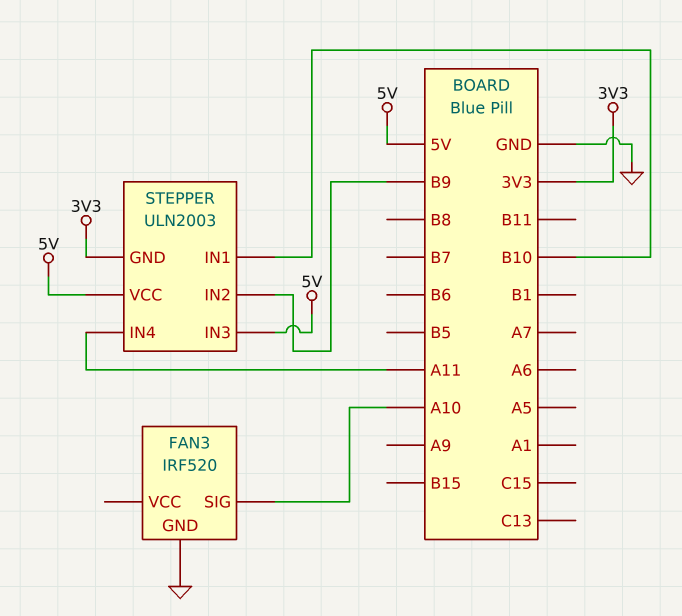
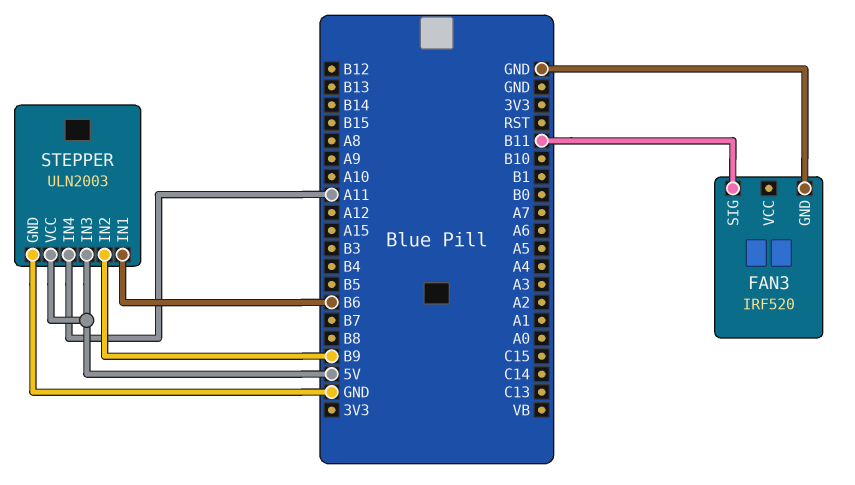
FAN3 pin SIG: A10 -> B11
STEPPER pin GND: 3V3 -> GND
STEPPER pin IN1: B10 -> B6

